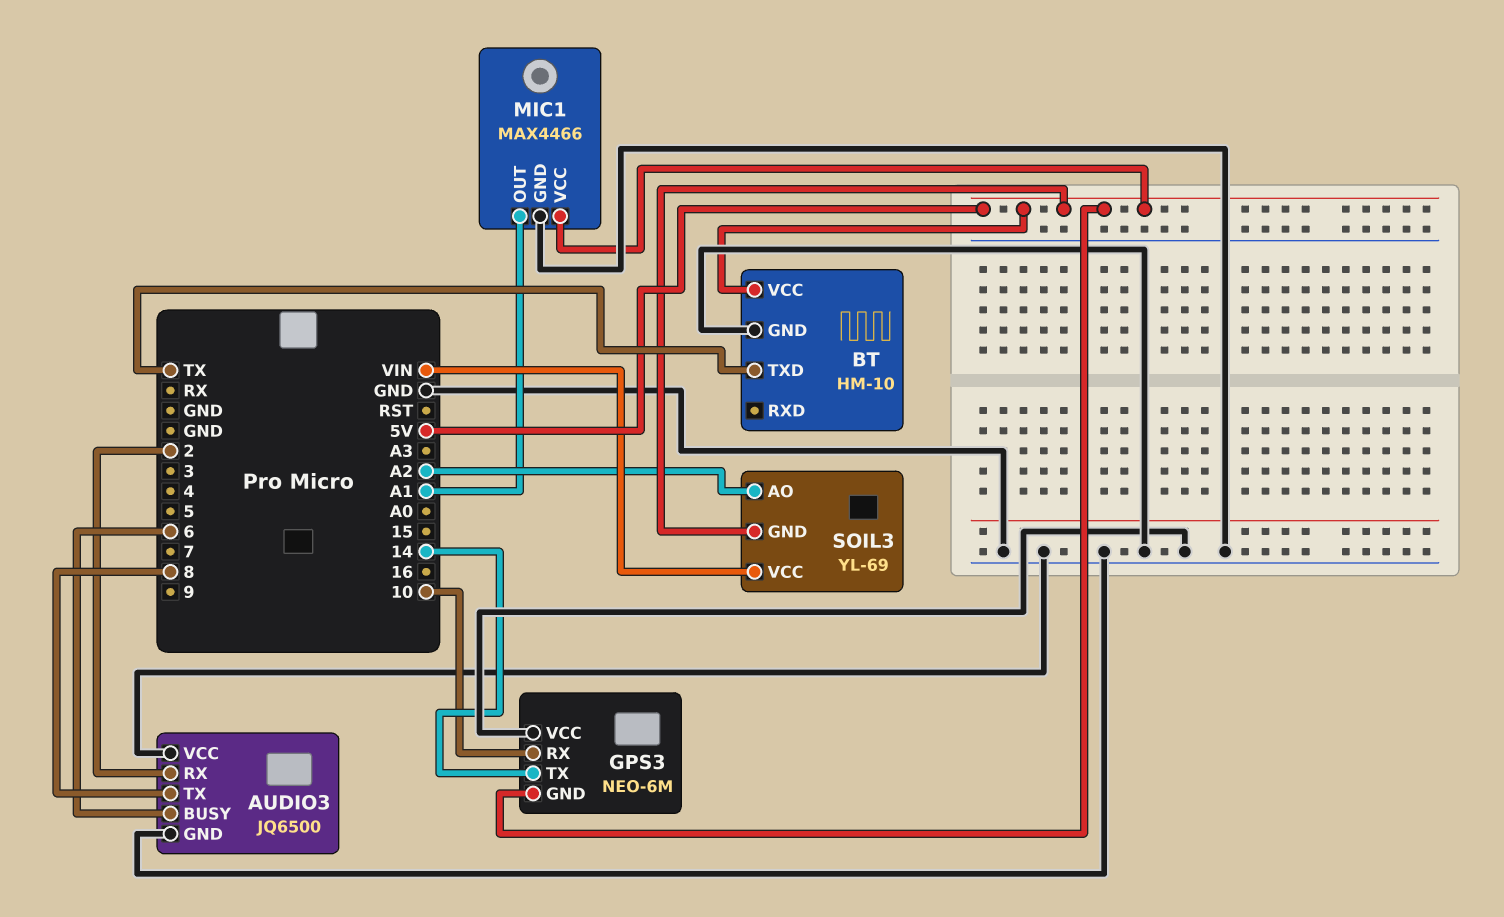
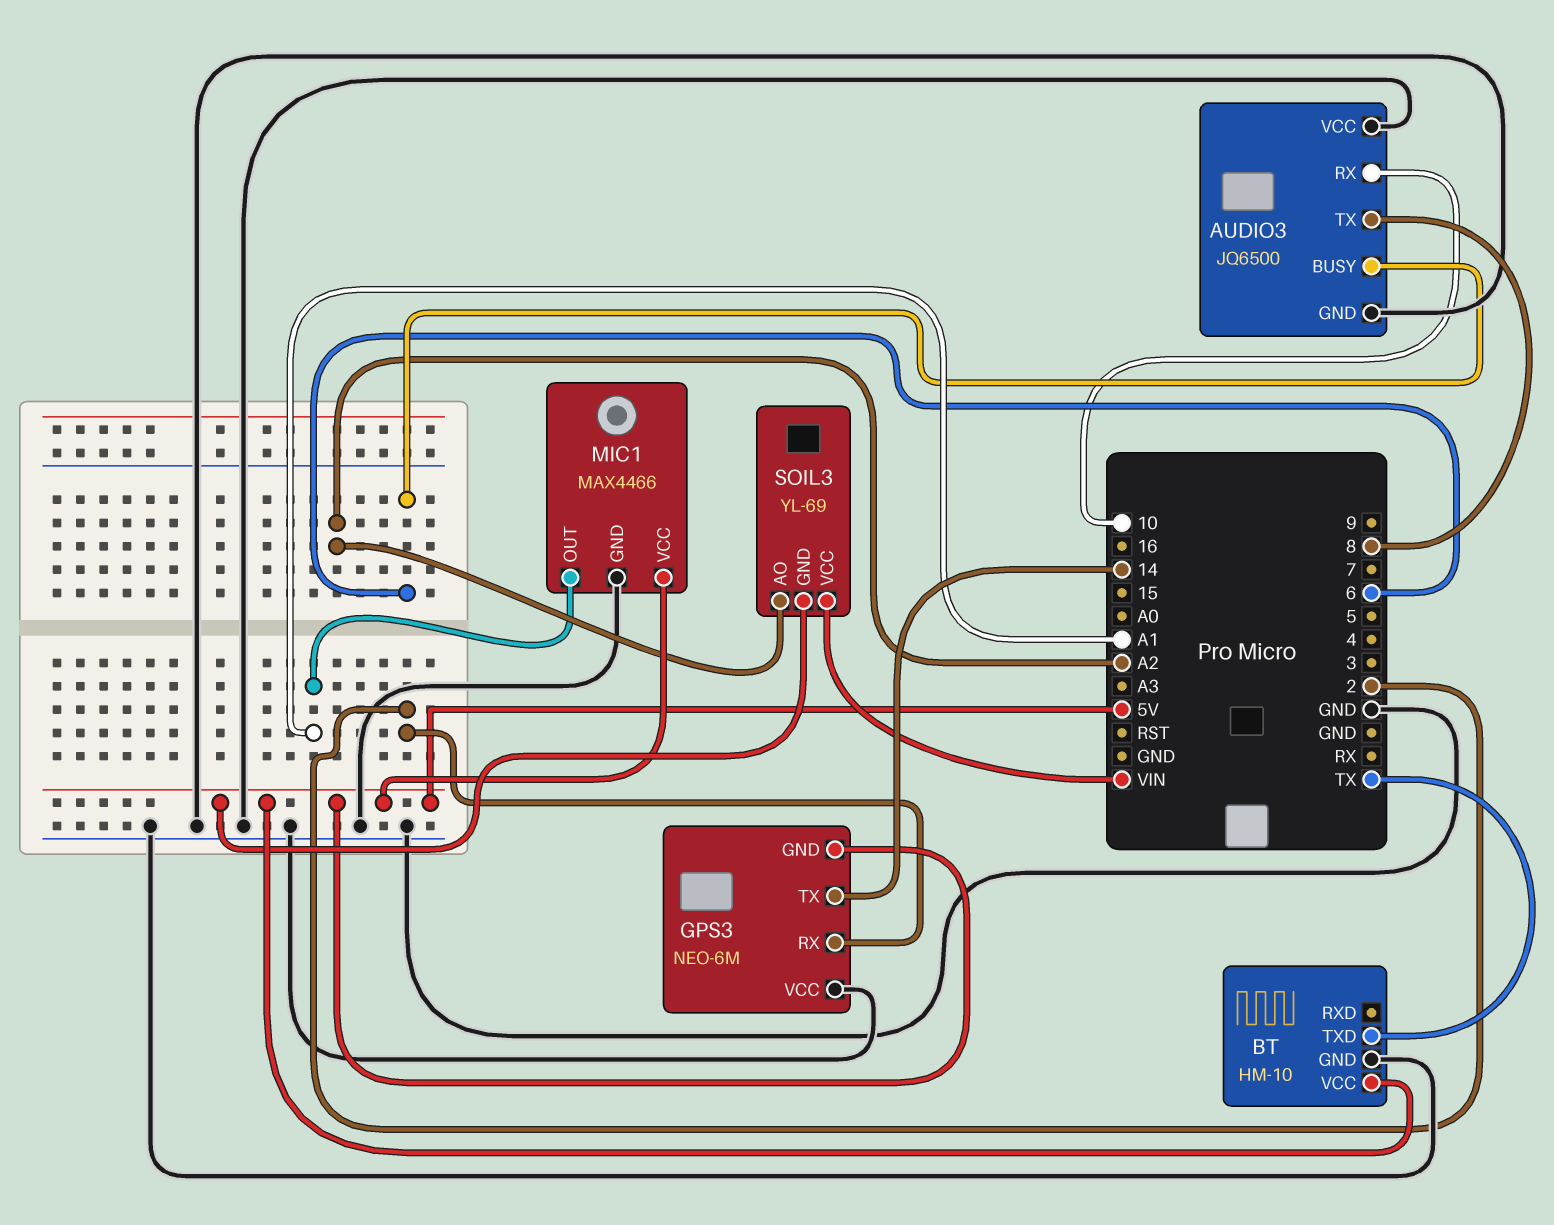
AUDIO3 pin RX: 2 -> 10
GPS3 pin RX: 10 -> 2

